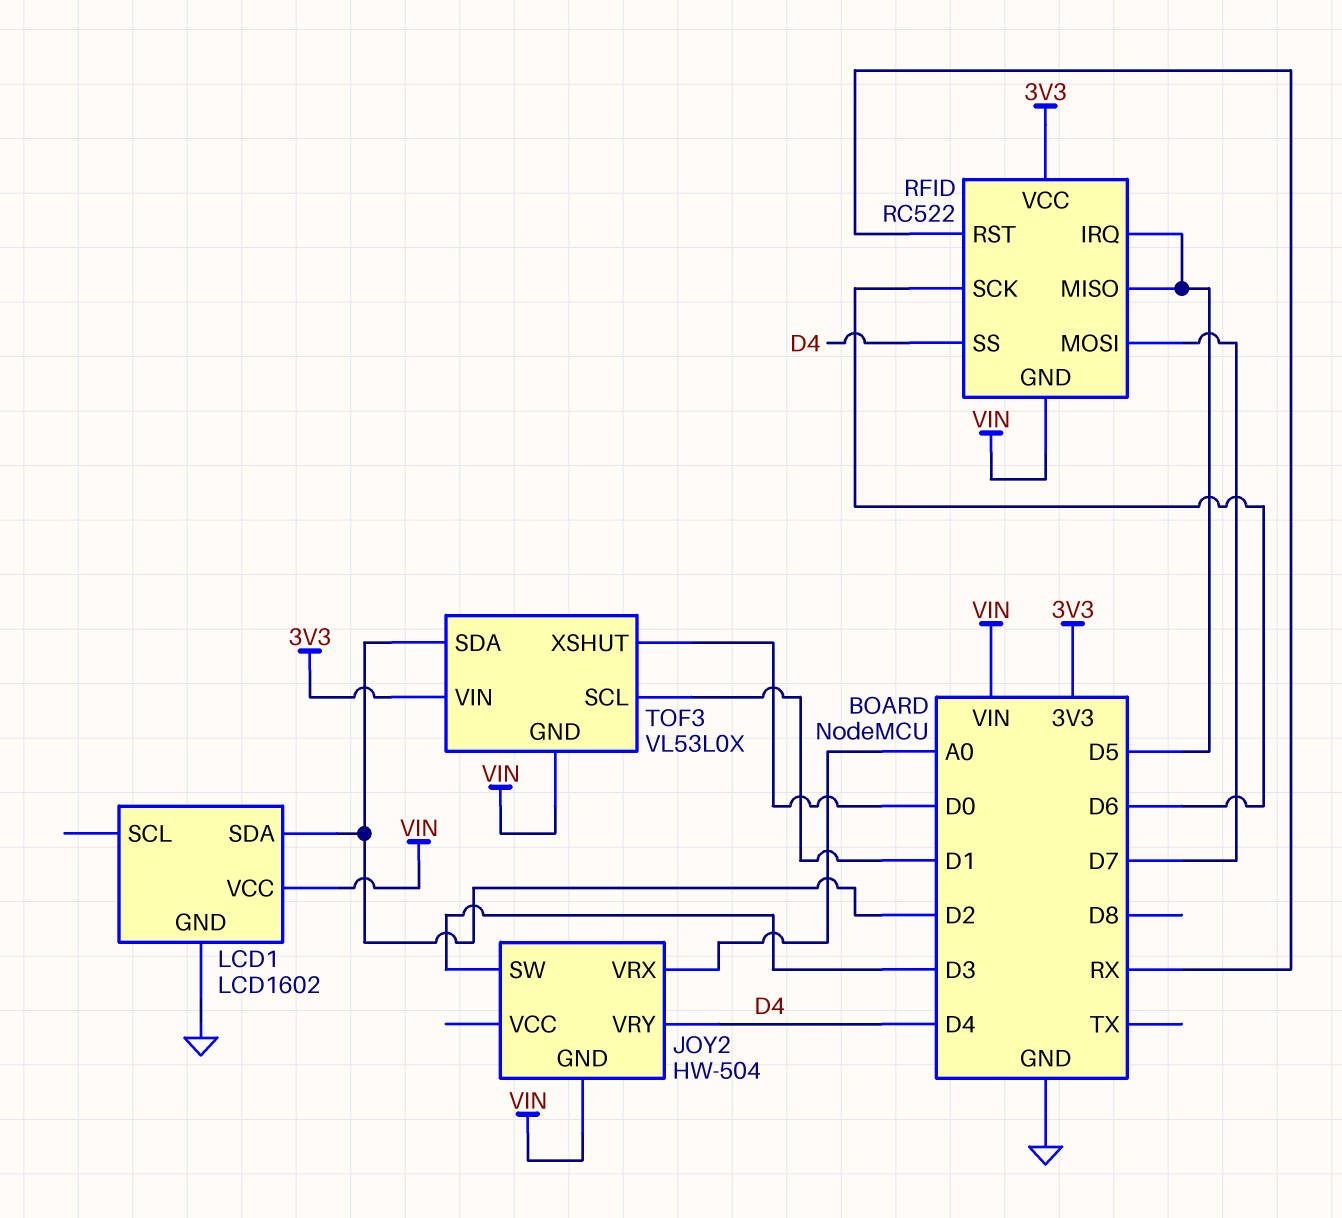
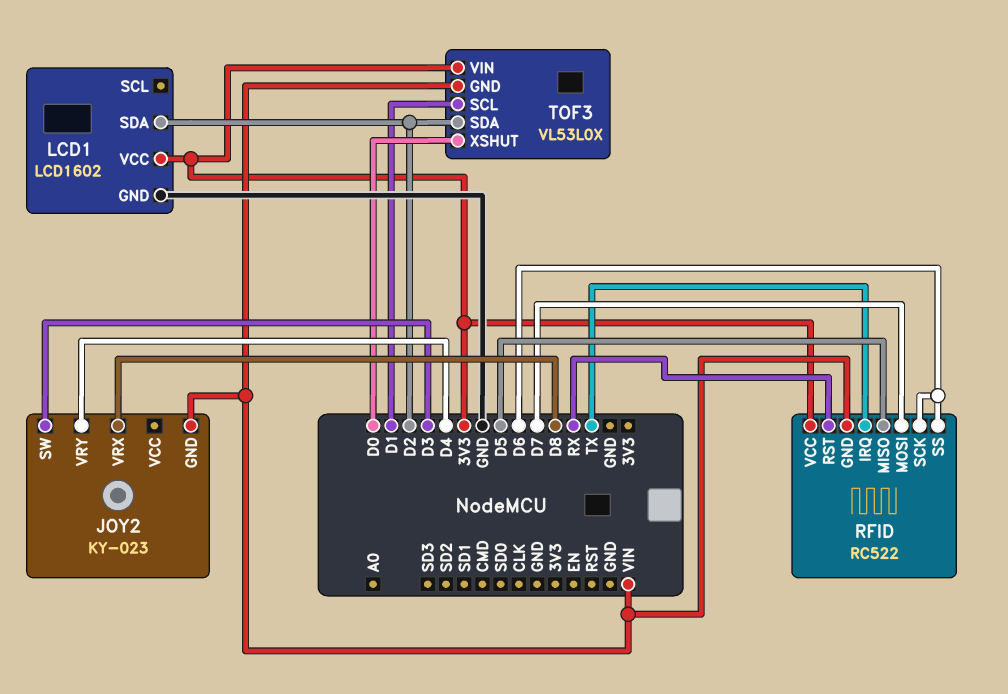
JOY2: HW-504 -> KY-023
JOY2 pin VRX: A0 -> D8
LCD1 pin VCC: VIN -> 3V3
RFID pin IRQ: D5 -> TX
RFID pin SS: D4 -> D6

